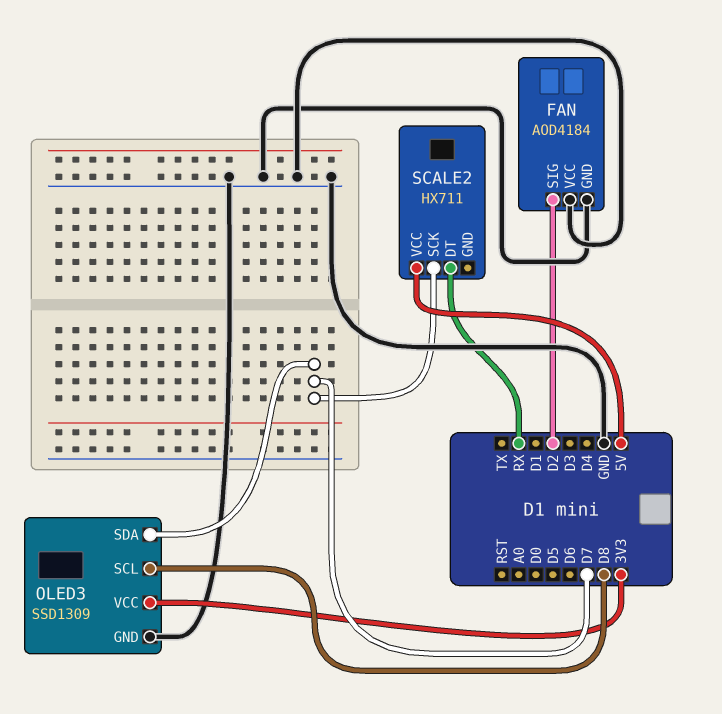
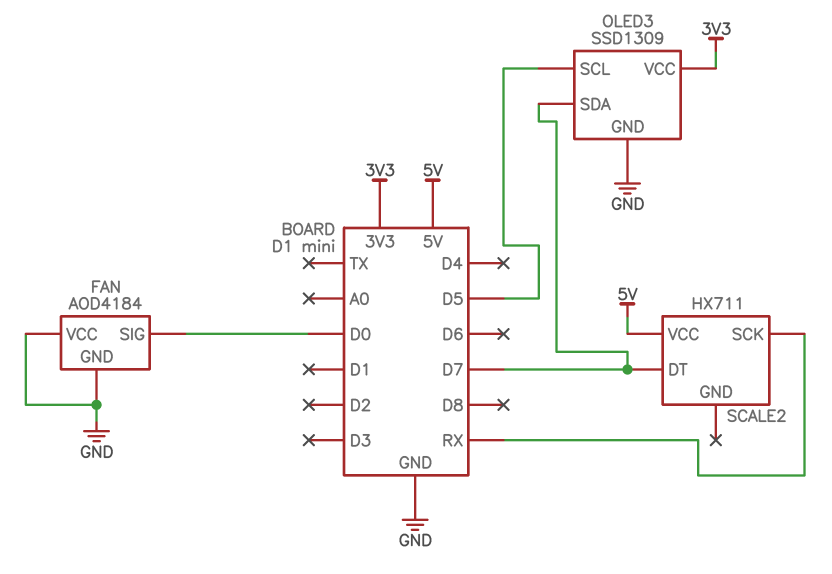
FAN pin SIG: D2 -> D0
OLED3 pin SCL: D8 -> D5
SCALE2 pin DT: RX -> D7
SCALE2 pin SCK: D7 -> RX

